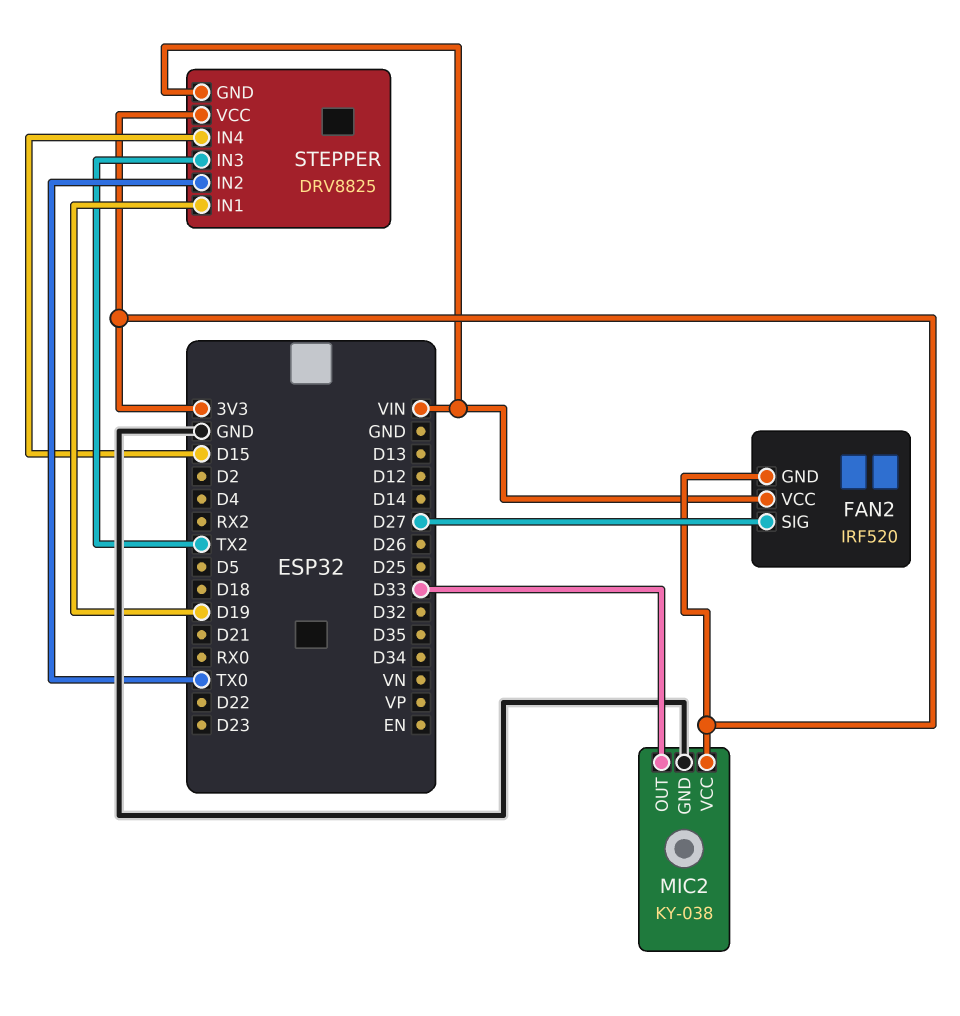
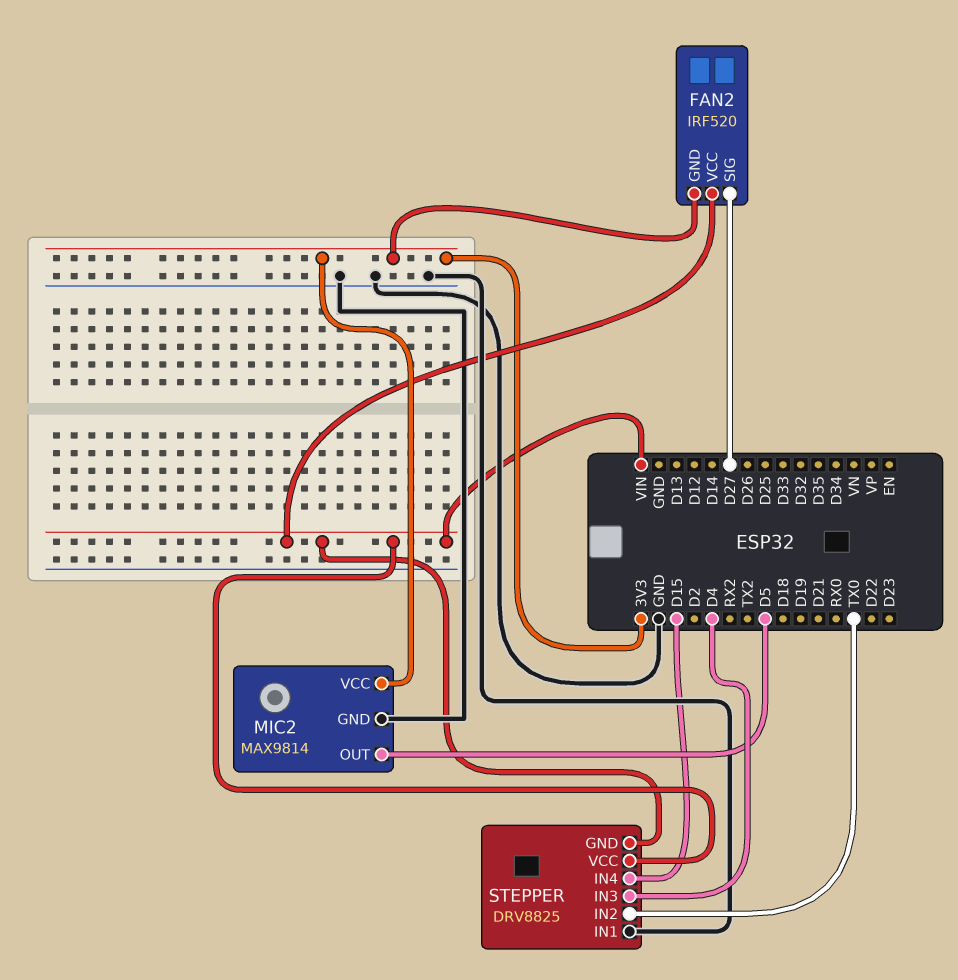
MIC2: KY-038 -> MAX9814
MIC2 pin OUT: D33 -> D5
STEPPER pin IN1: D19 -> GND
STEPPER pin IN3: TX2 -> D4
STEPPER pin VCC: 3V3 -> VIN

